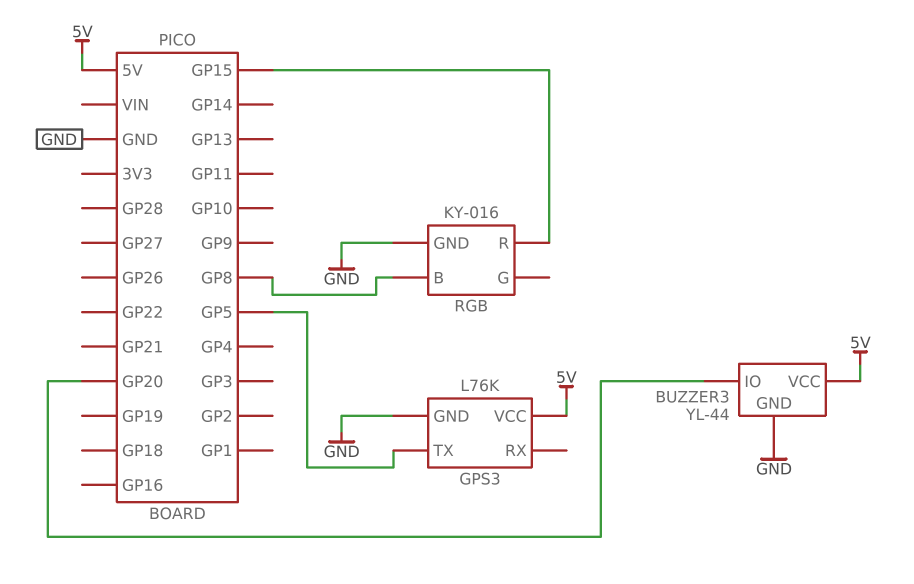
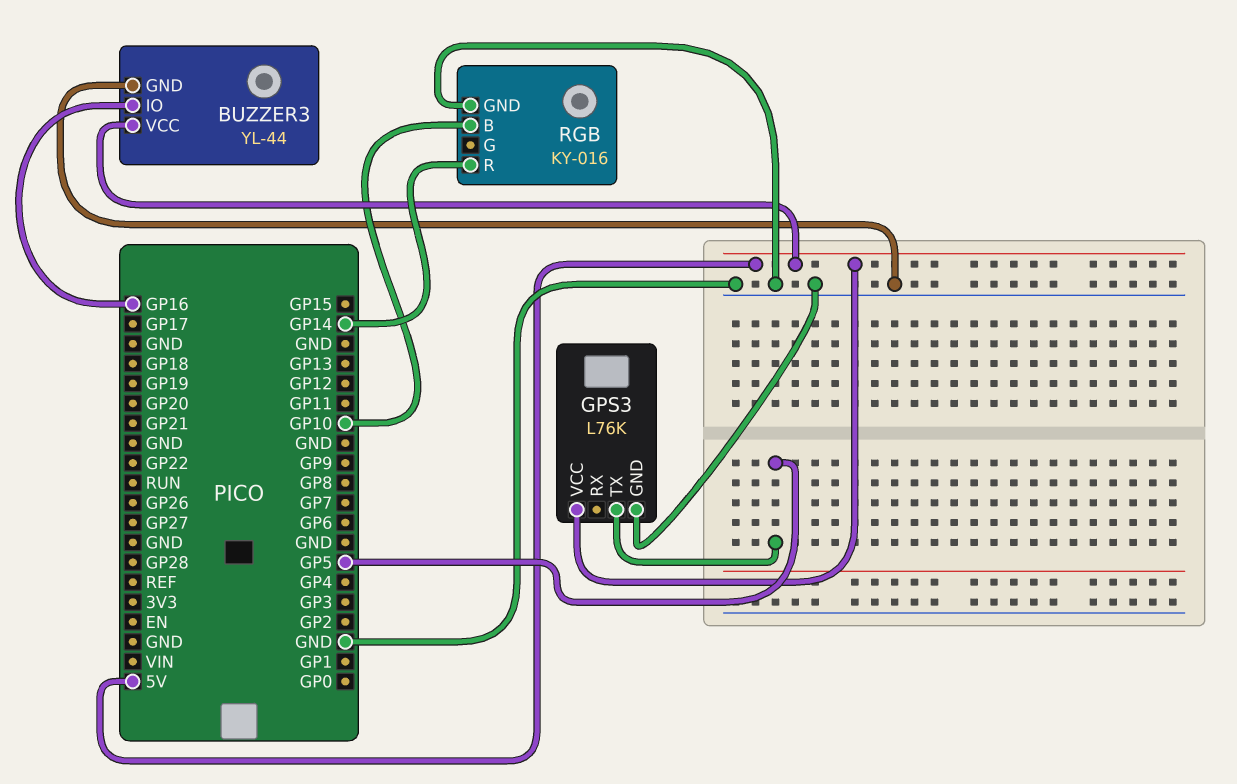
BUZZER3 pin IO: GP20 -> GP16
RGB pin B: GP8 -> GP10
RGB pin R: GP15 -> GP14

